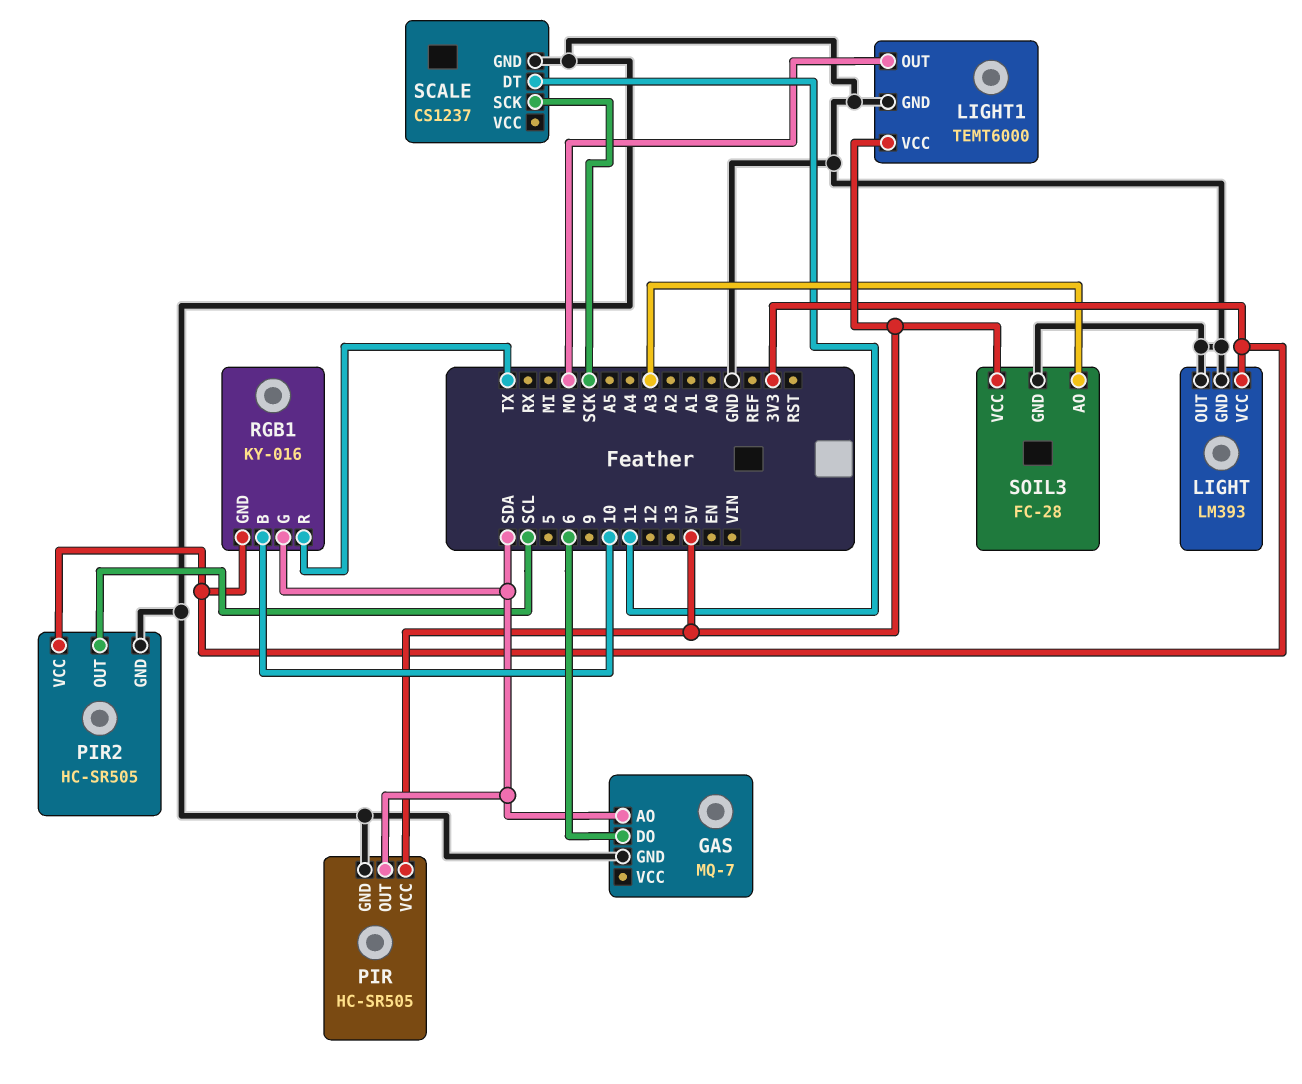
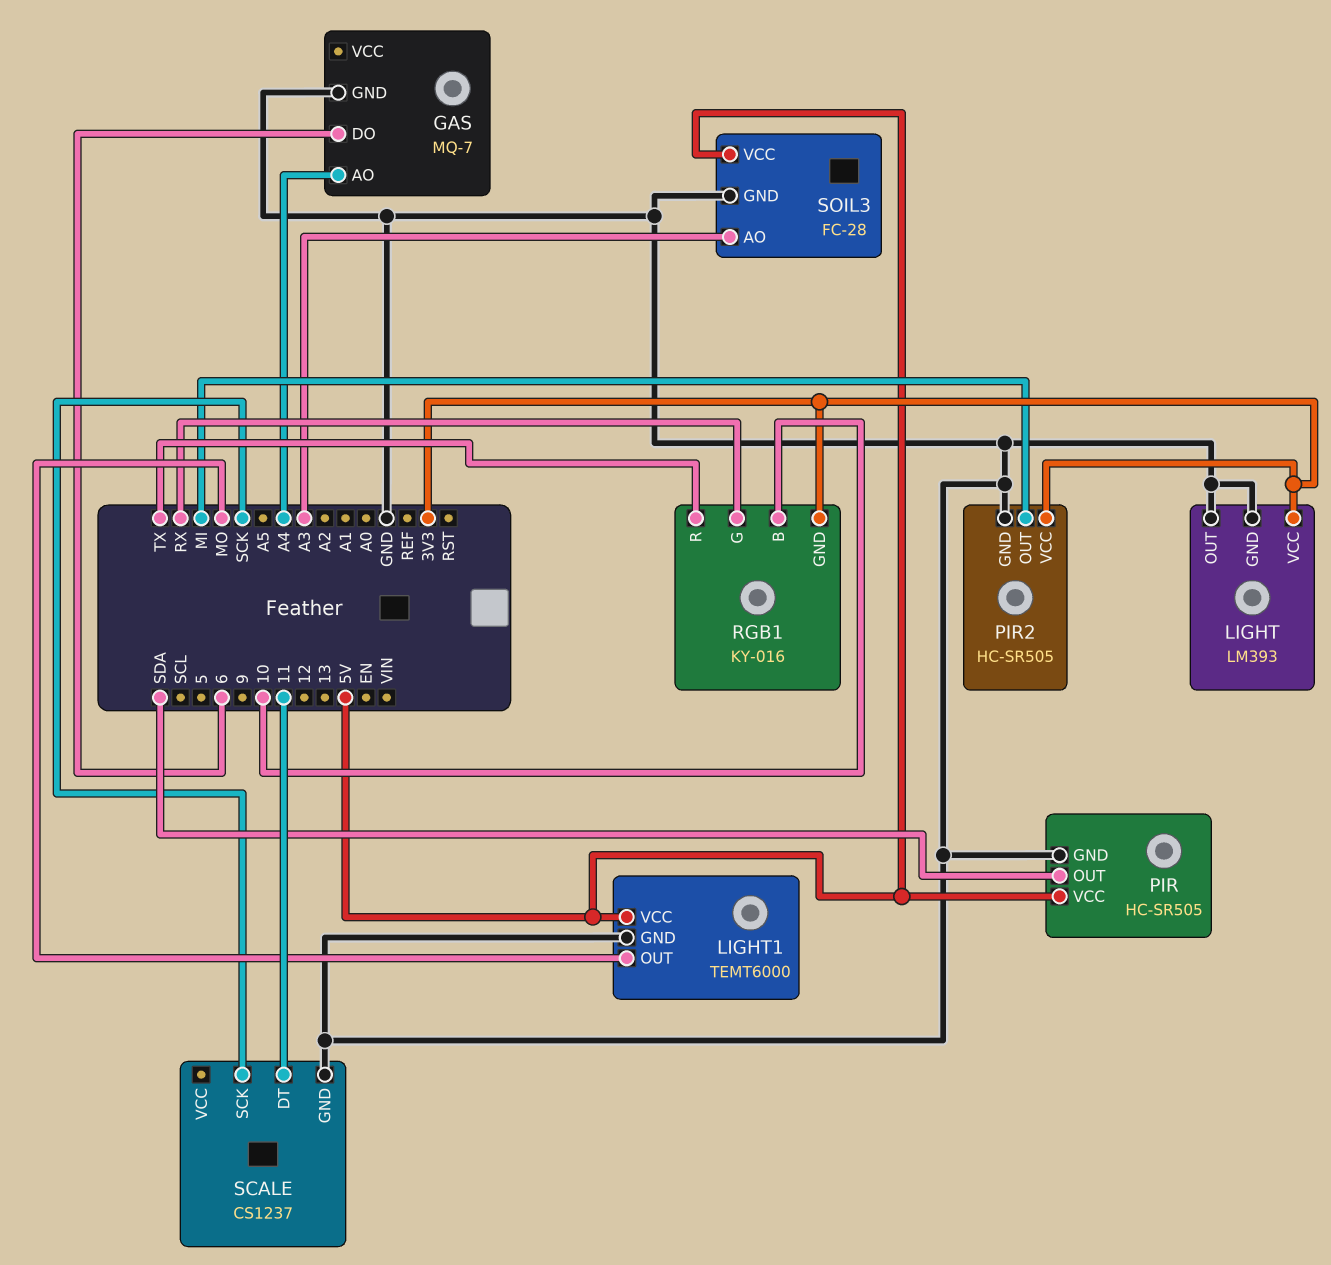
GAS pin AO: SDA -> A4
PIR2 pin OUT: SCL -> MI
RGB1 pin G: SDA -> RX

